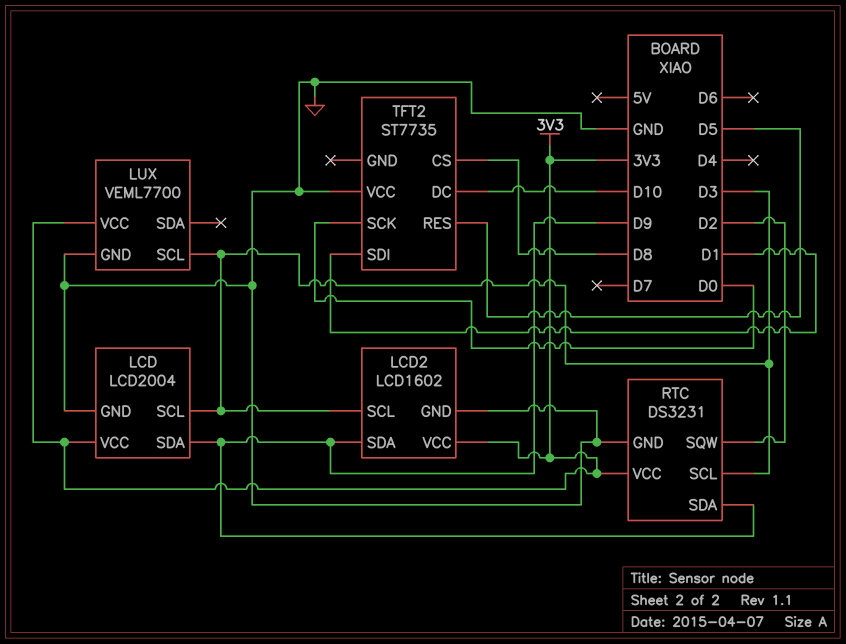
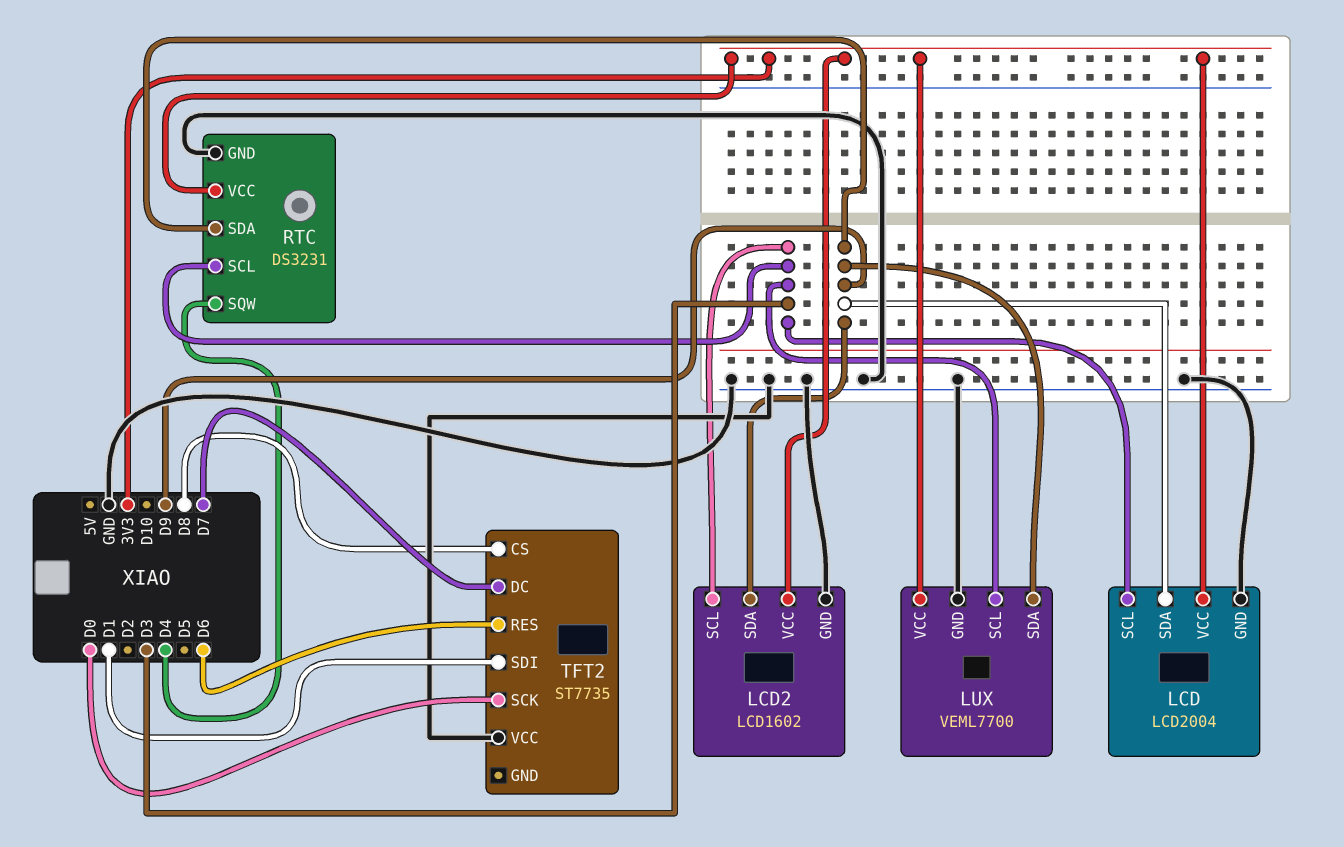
LUX pin SDA: none -> D9
RTC pin SQW: D2 -> D4
TFT2 pin DC: D10 -> D7
TFT2 pin RES: D5 -> D6

